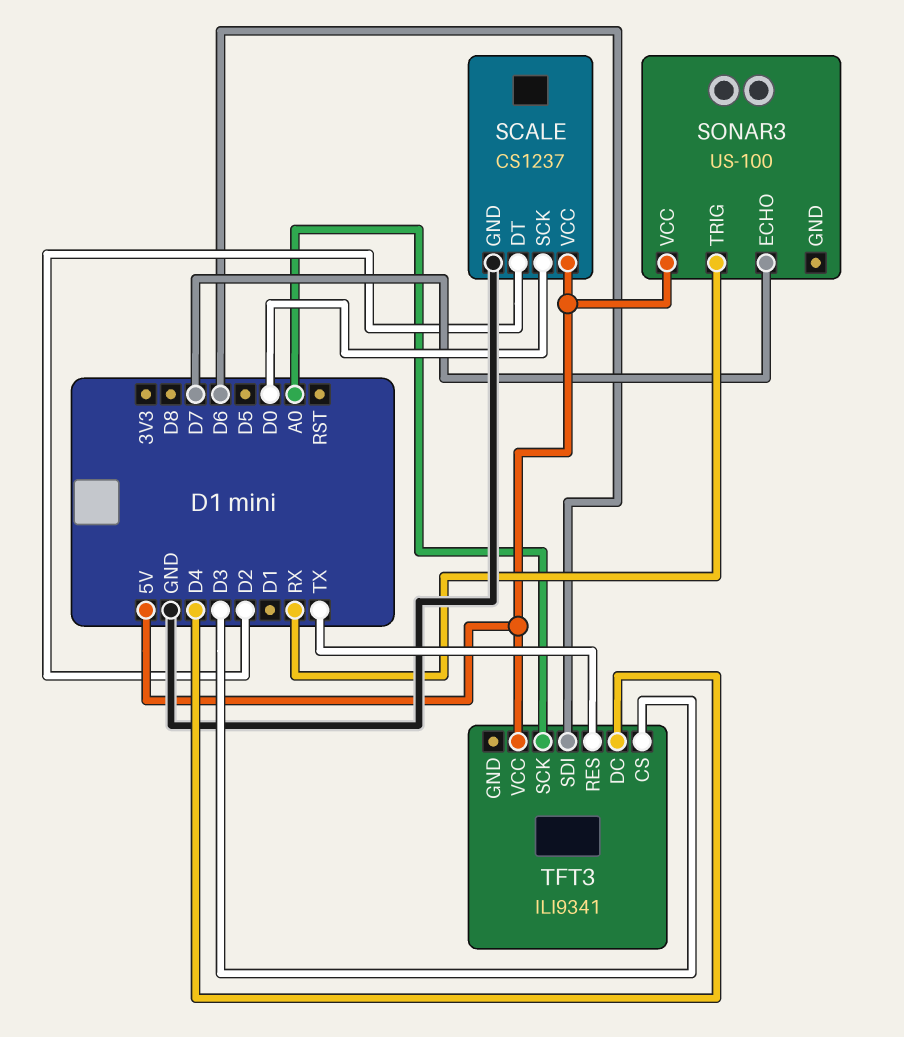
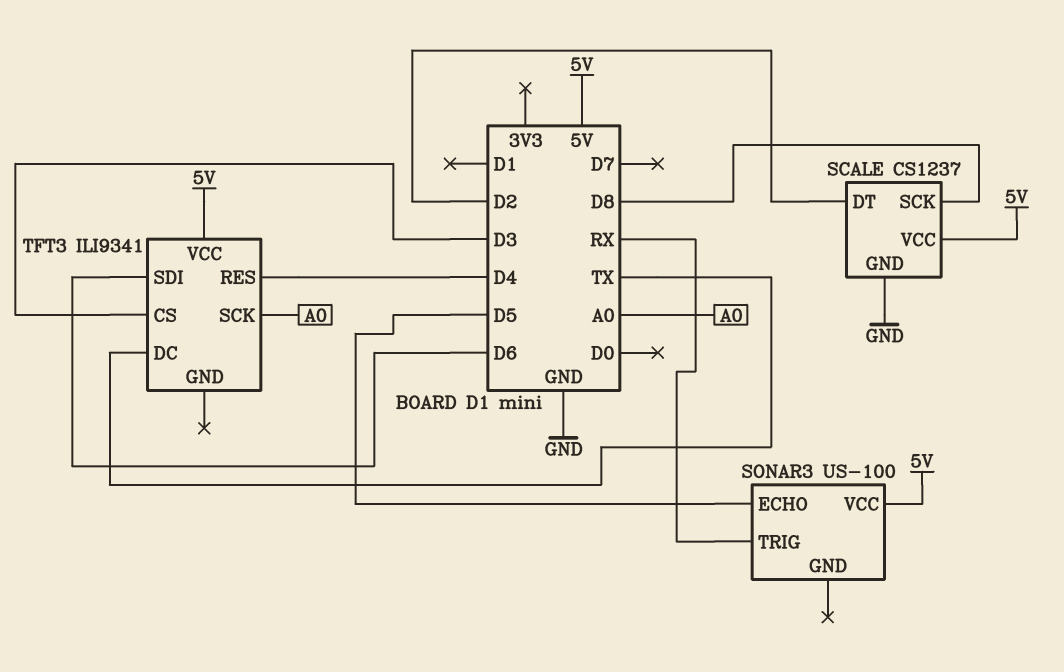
SCALE pin SCK: D0 -> D8
SONAR3 pin ECHO: D7 -> D5
TFT3 pin DC: D4 -> TX
TFT3 pin RES: TX -> D4

